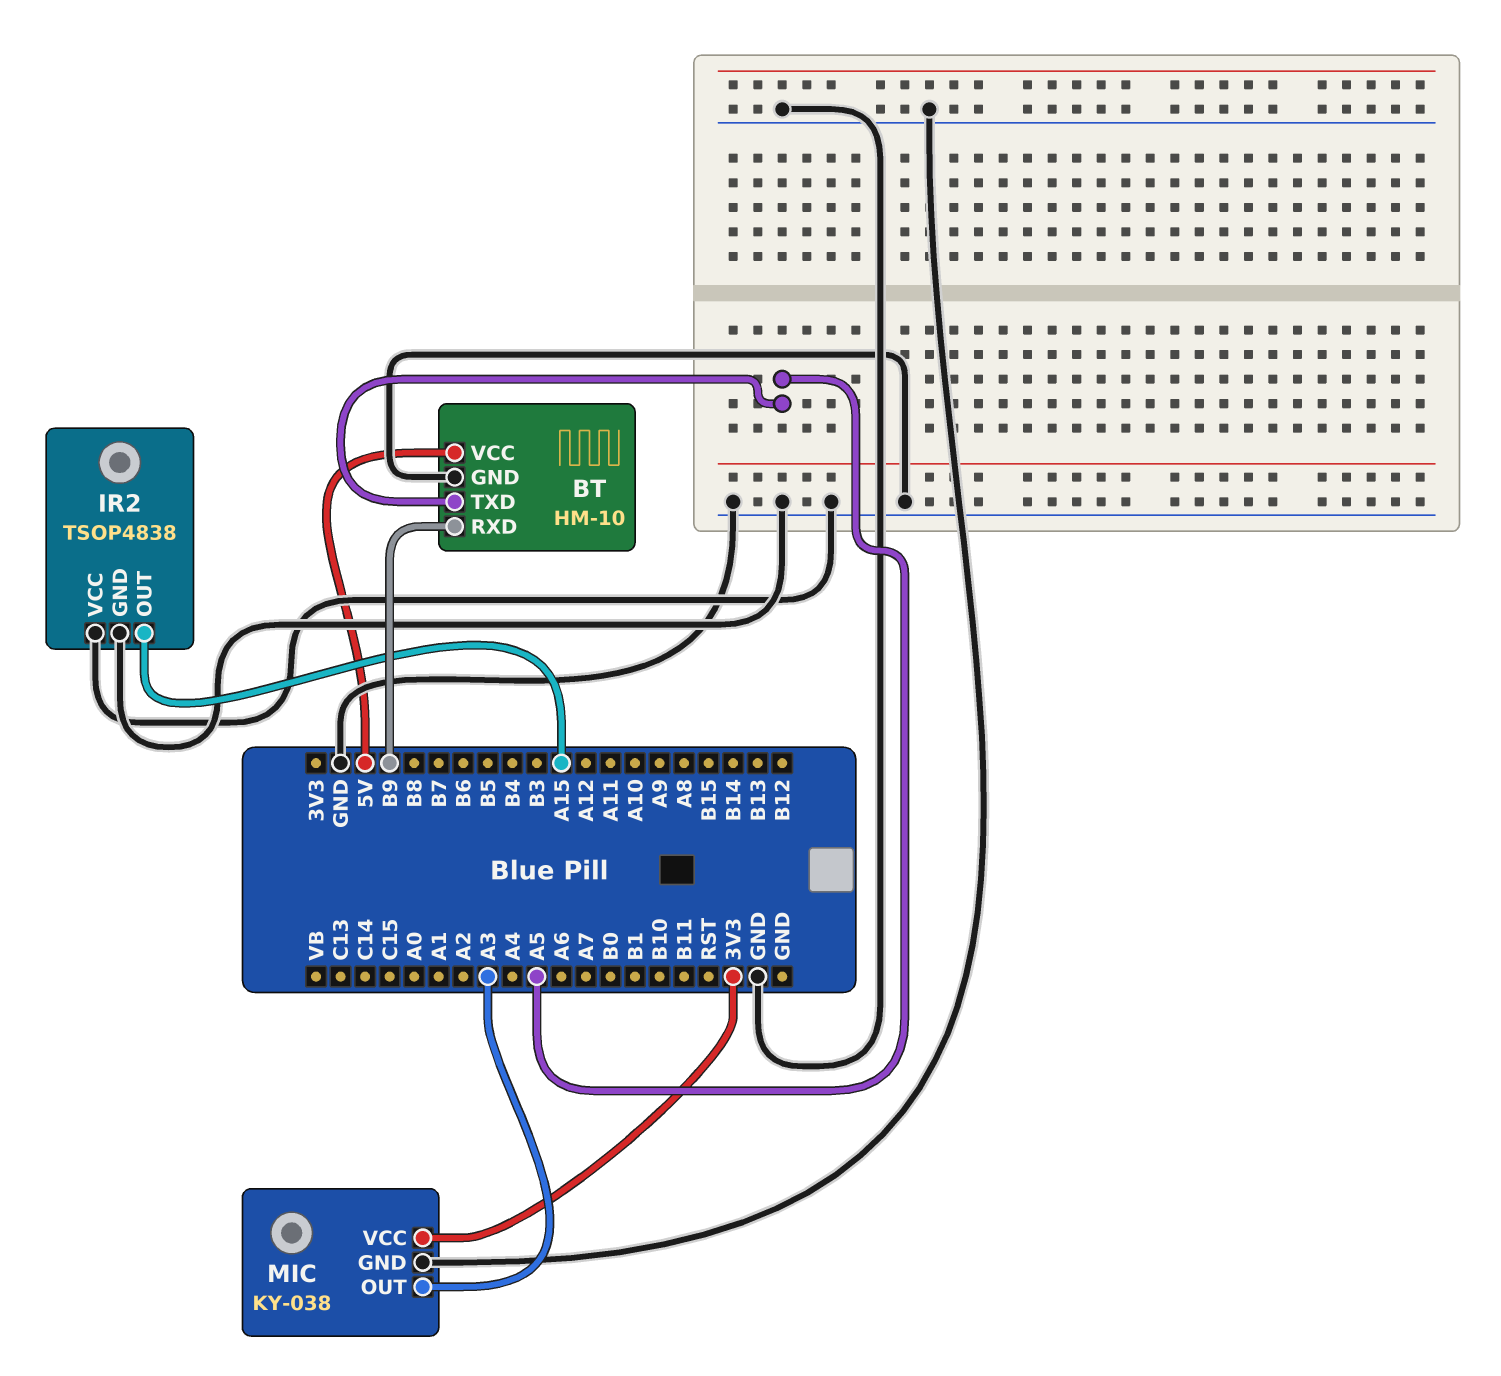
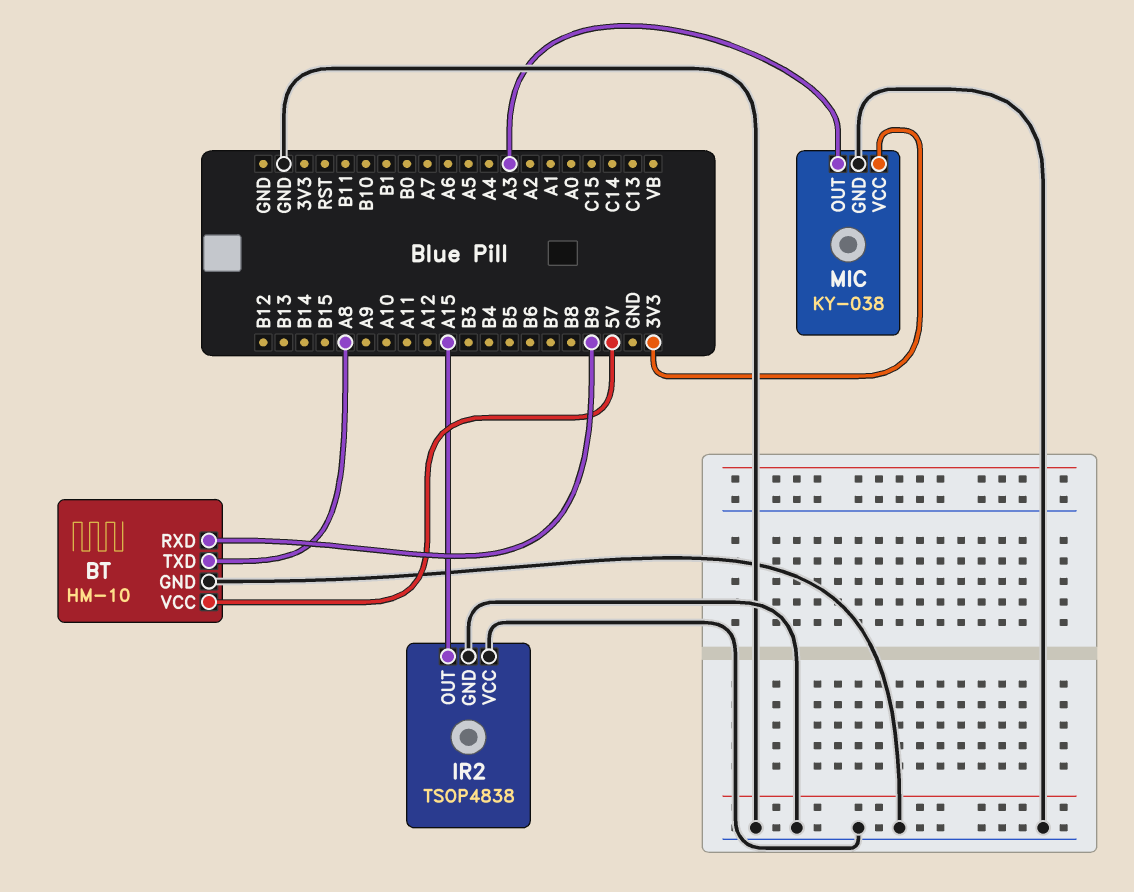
BT pin TXD: A5 -> A8

